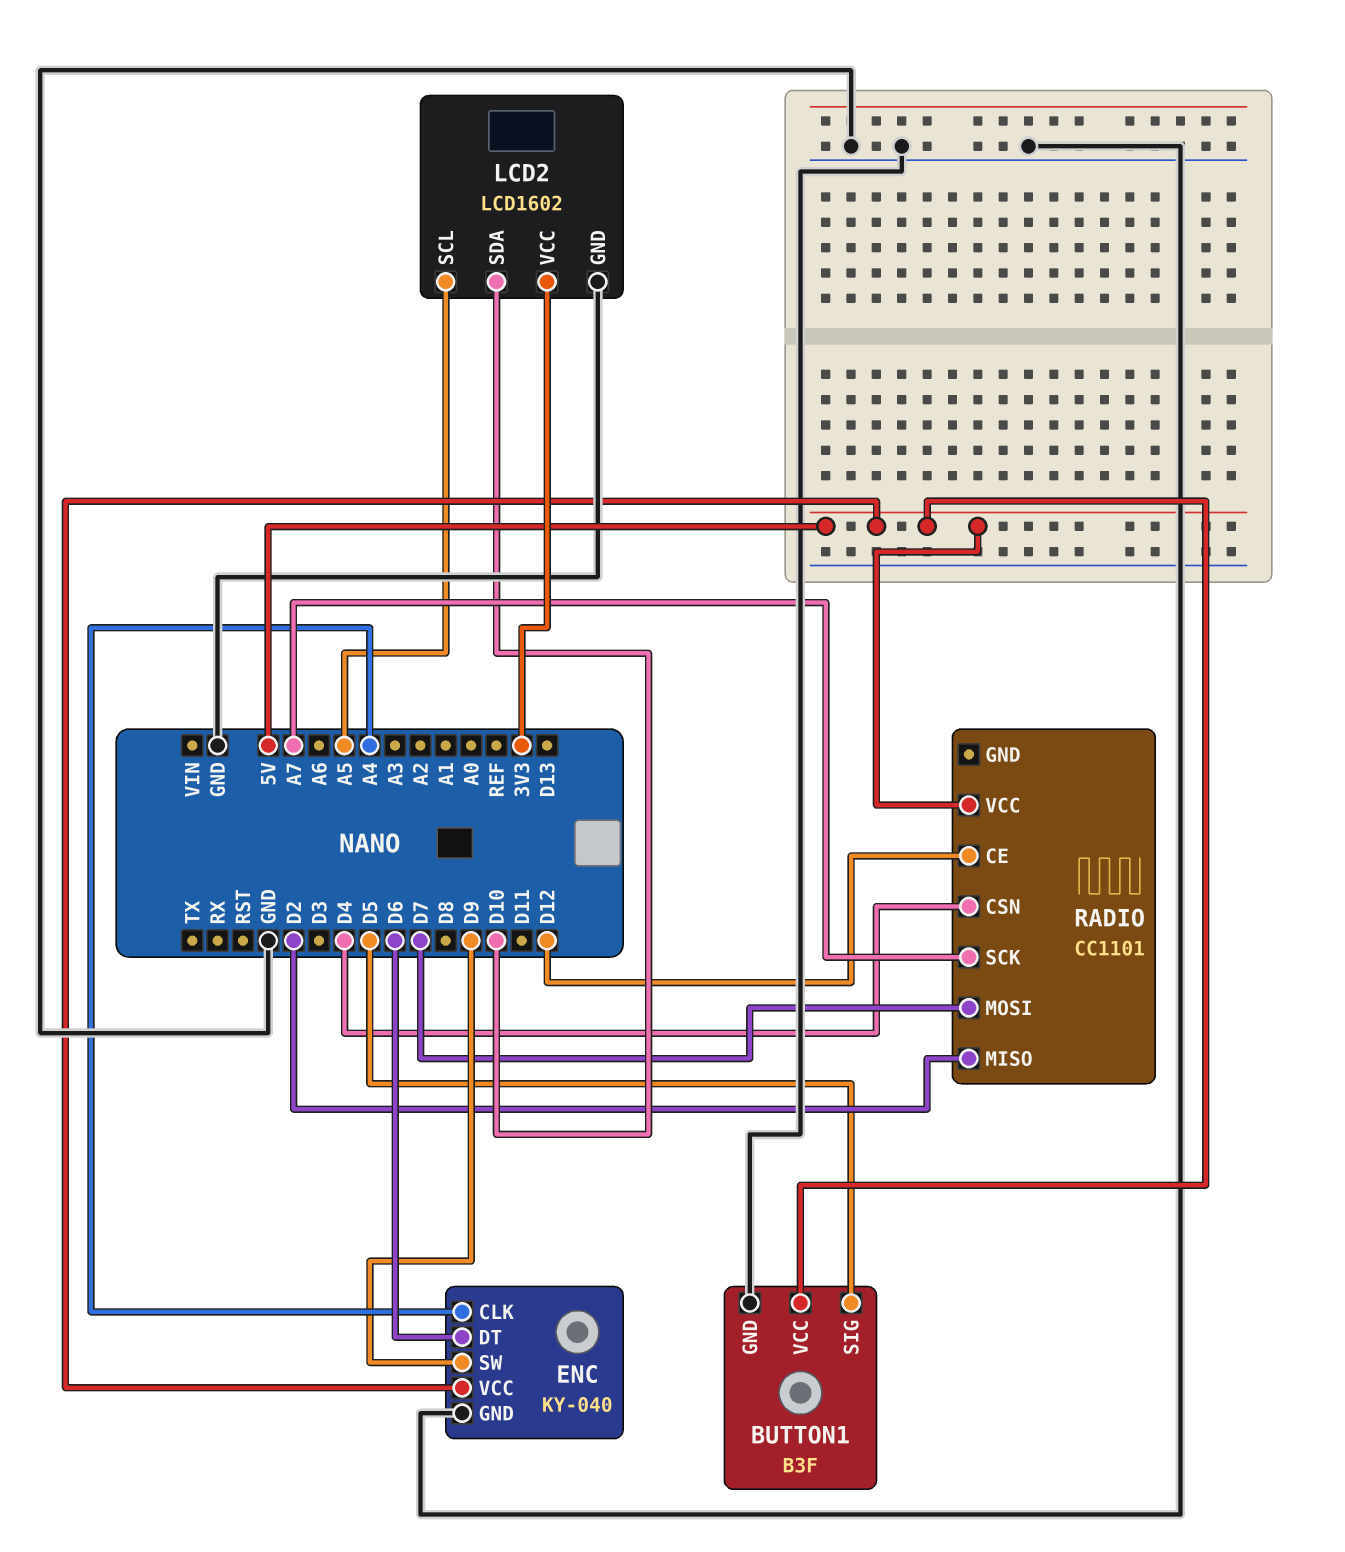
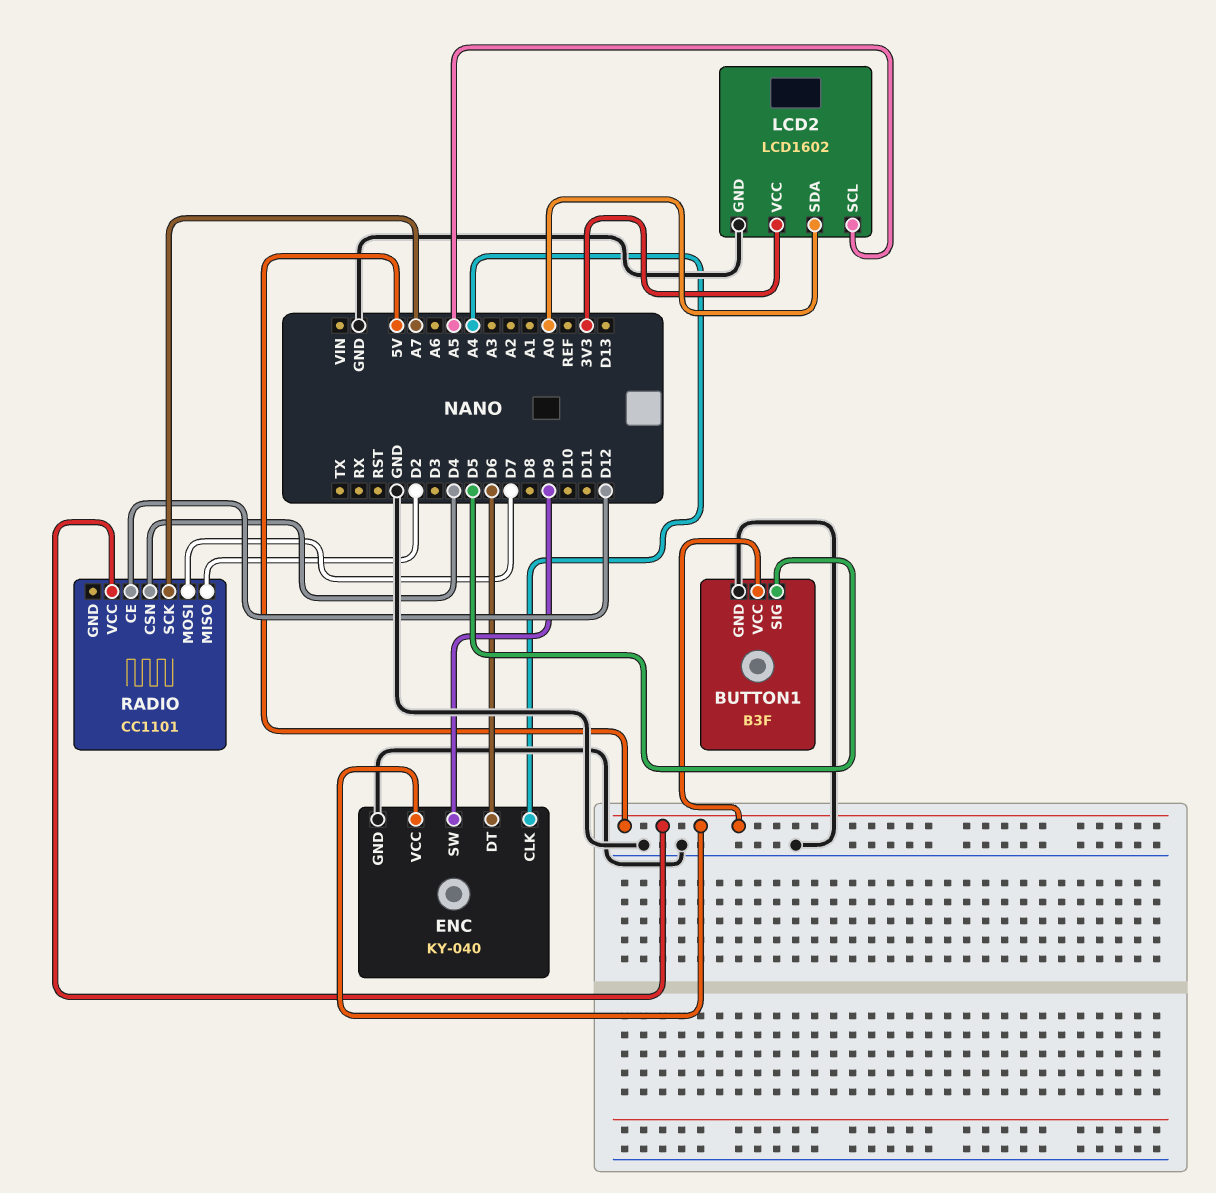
LCD2 pin SDA: D10 -> A0

